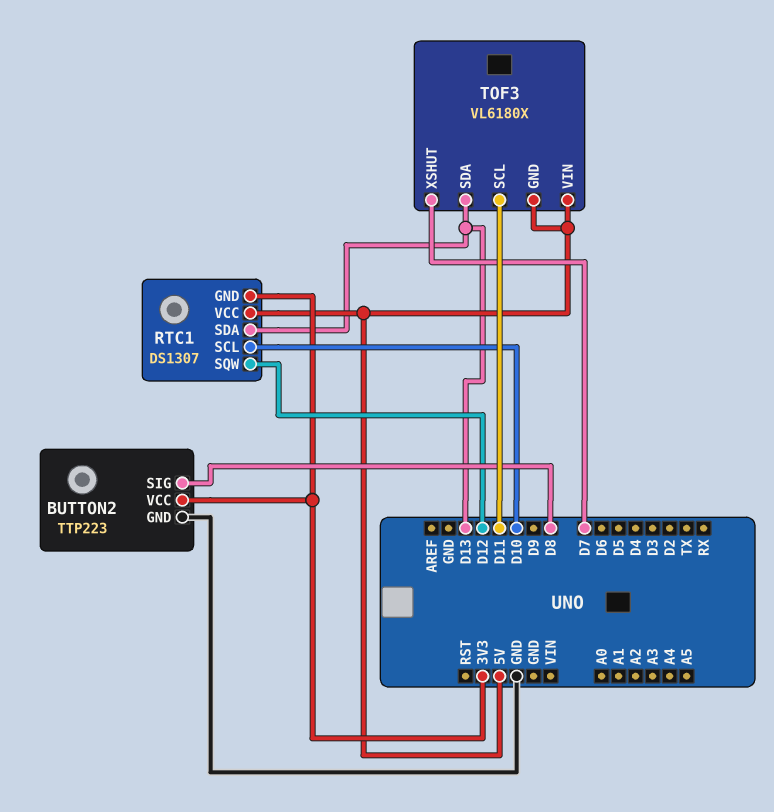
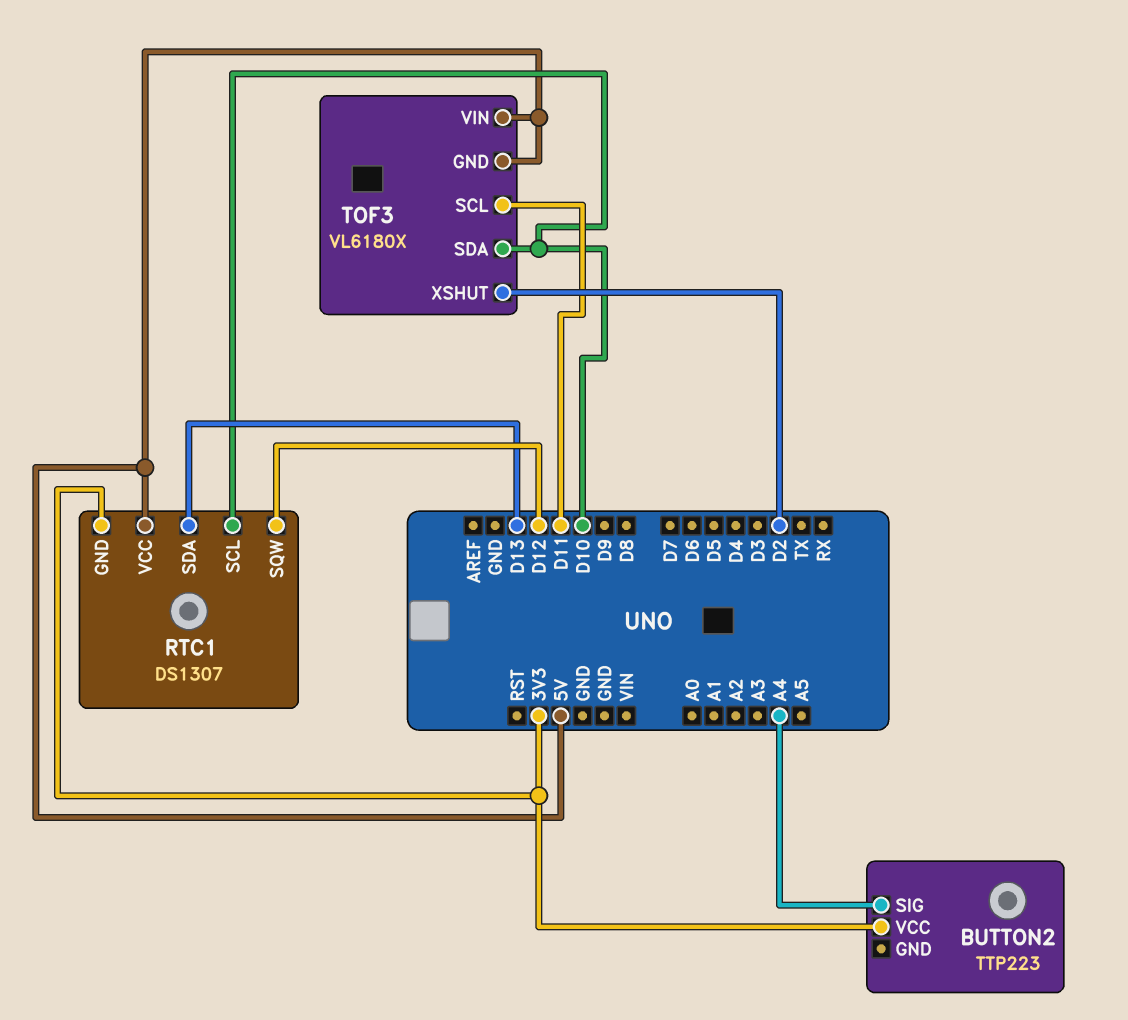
BUTTON2 pin GND: GND -> none
BUTTON2 pin SIG: D8 -> A4
TOF3 pin SDA: D13 -> D10
TOF3 pin XSHUT: D7 -> D2

